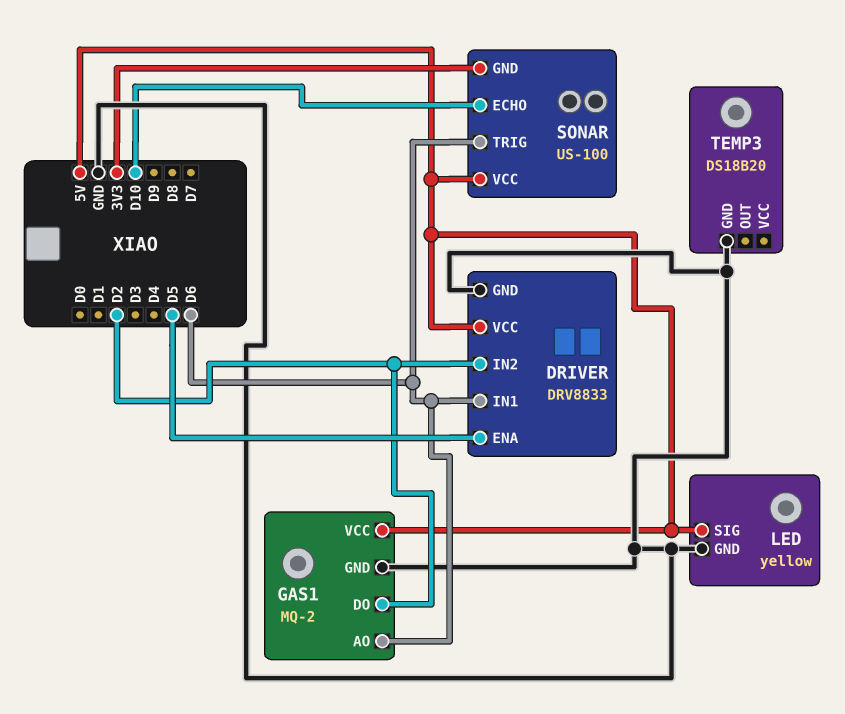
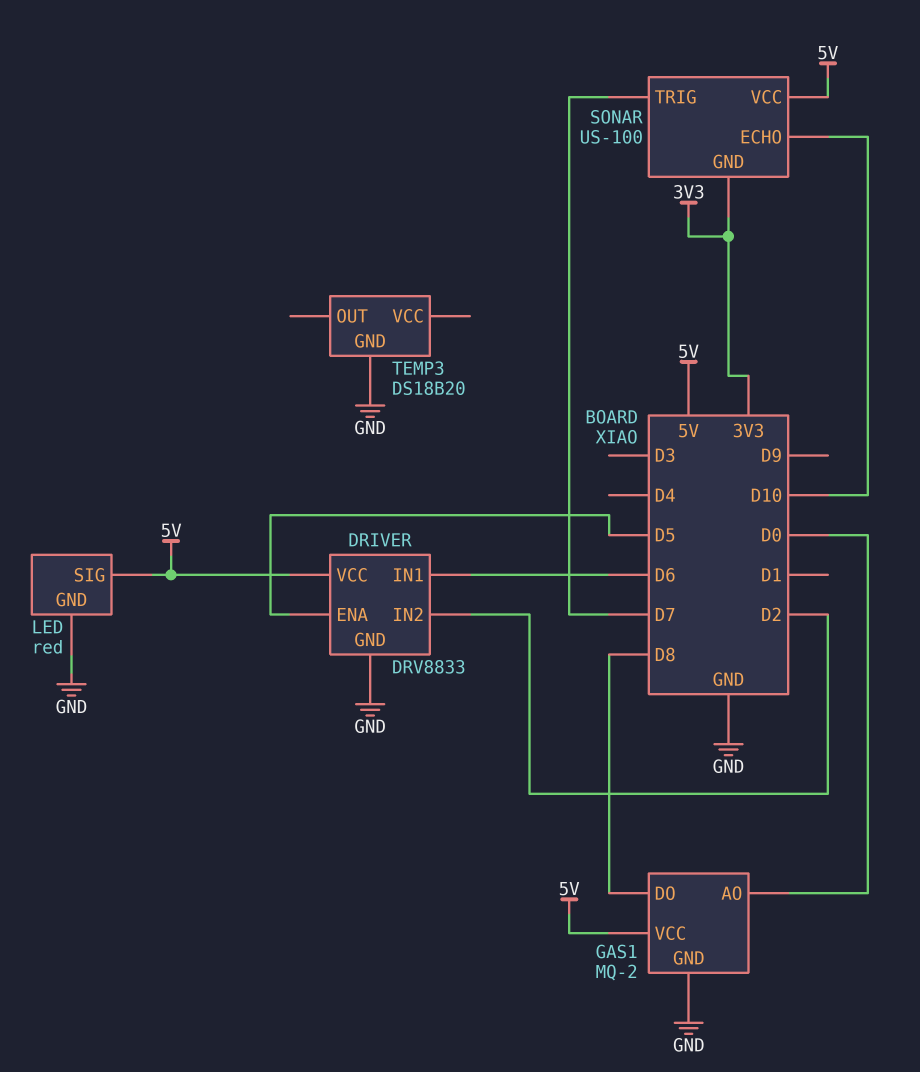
GAS1 pin AO: D6 -> D0
GAS1 pin DO: D2 -> D8
LED: yellow -> red
SONAR pin TRIG: D6 -> D7

